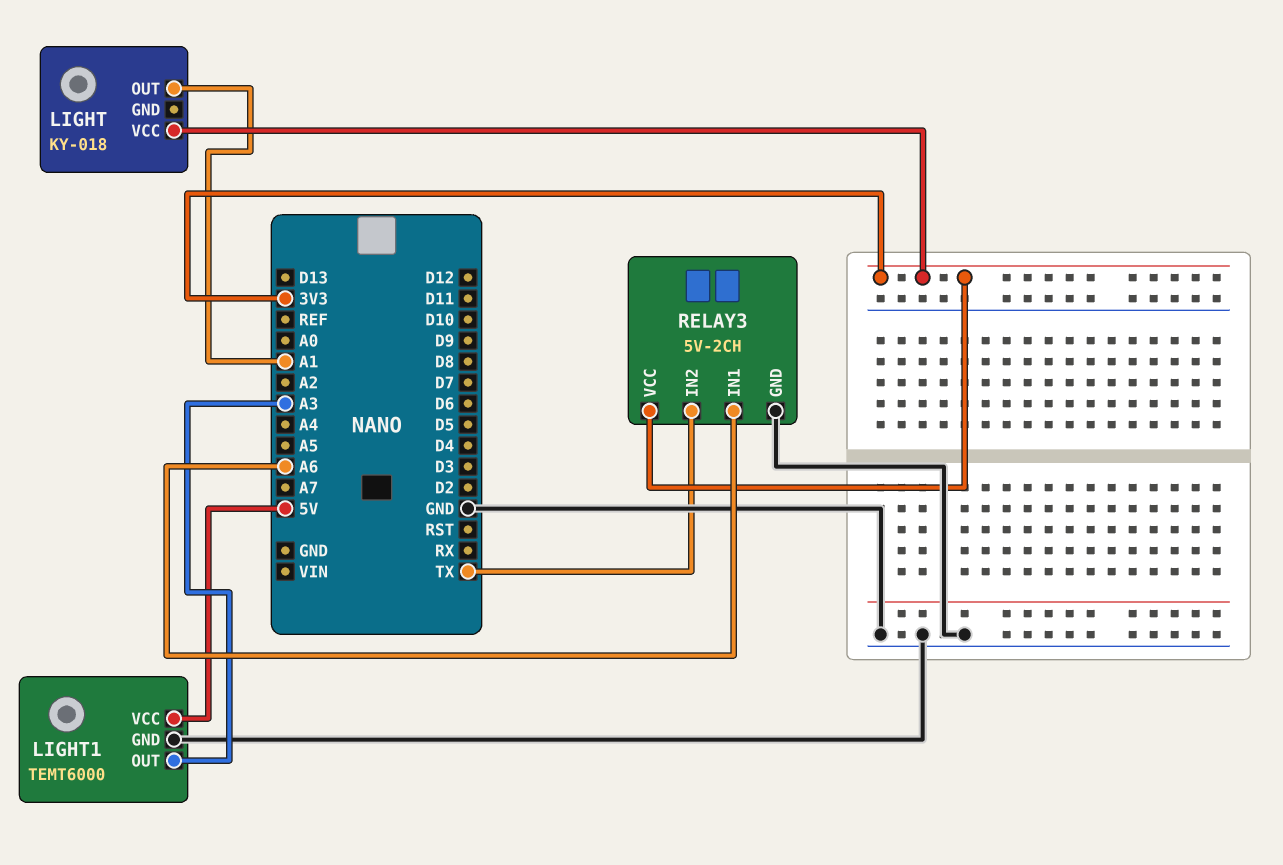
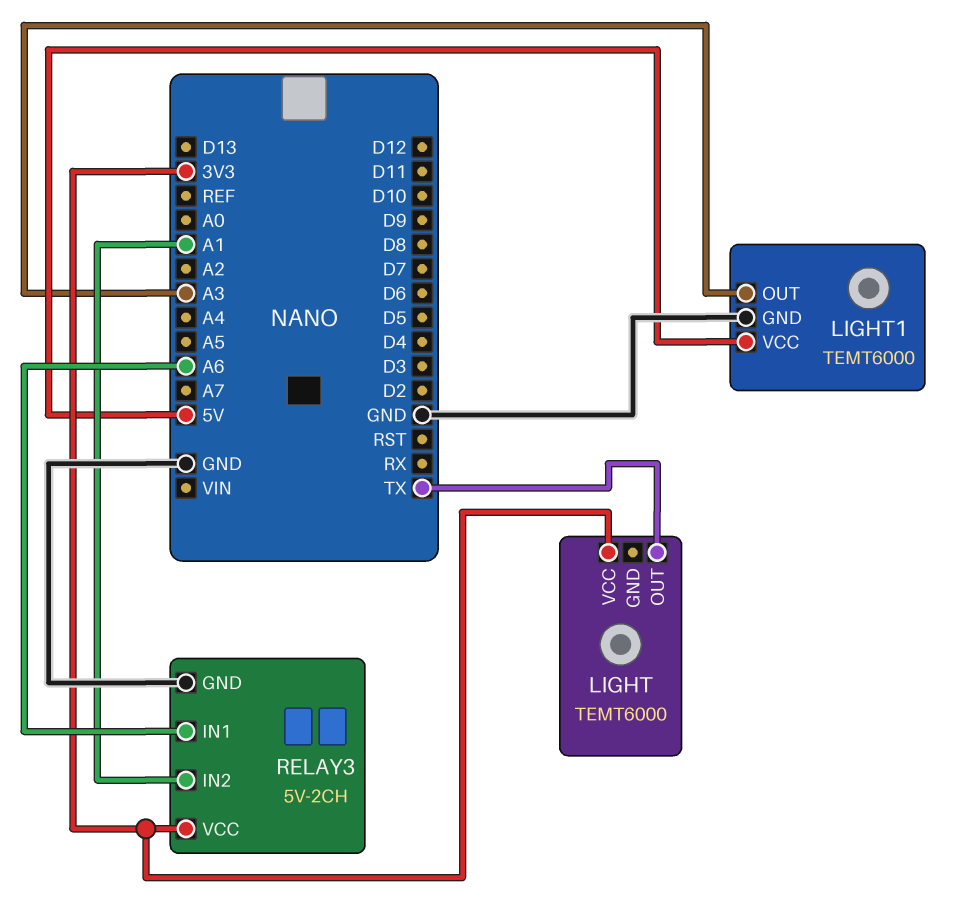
LIGHT: KY-018 -> TEMT6000
LIGHT pin OUT: A1 -> TX
RELAY3 pin IN2: TX -> A1

